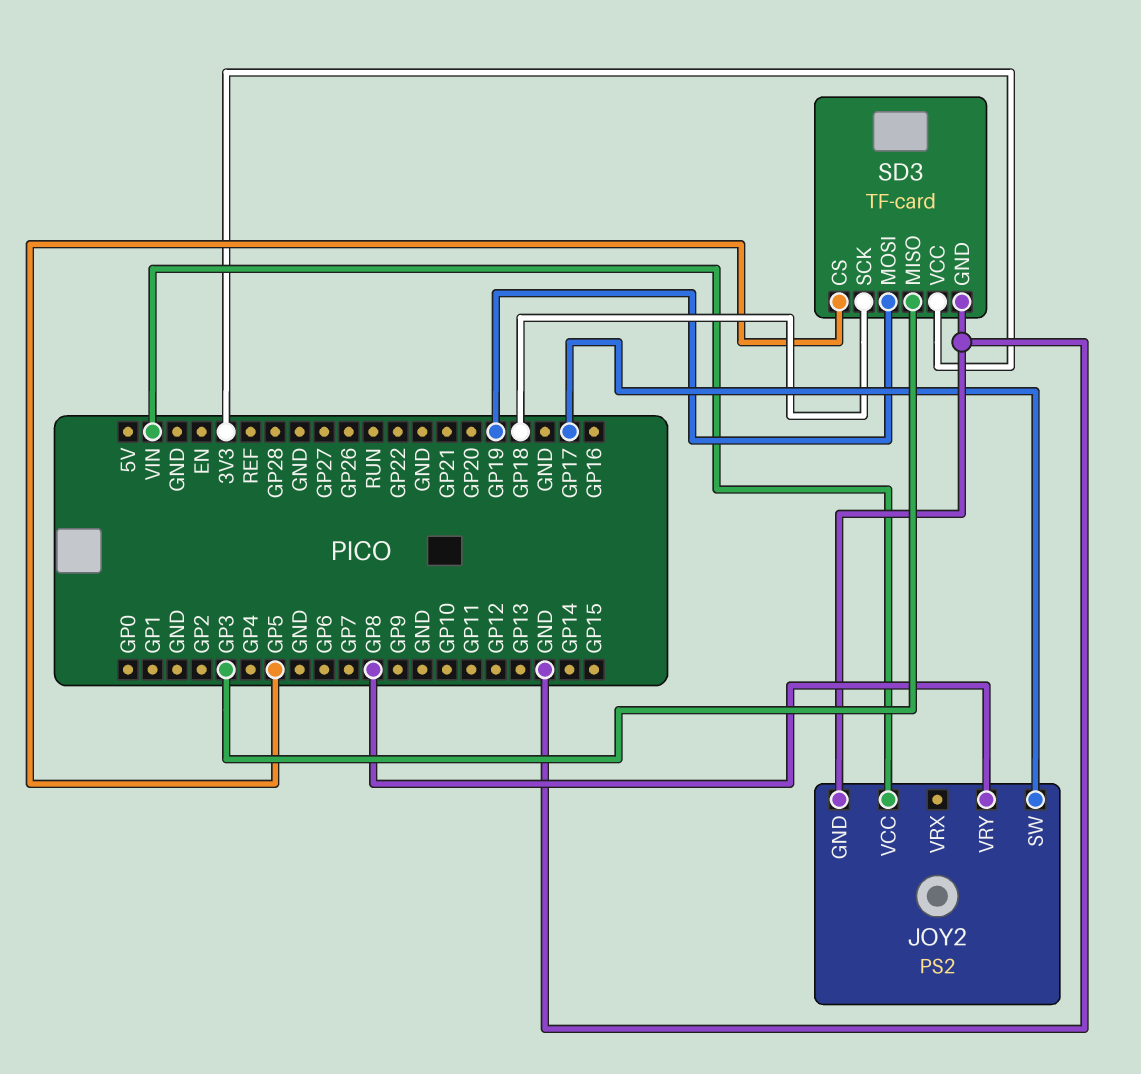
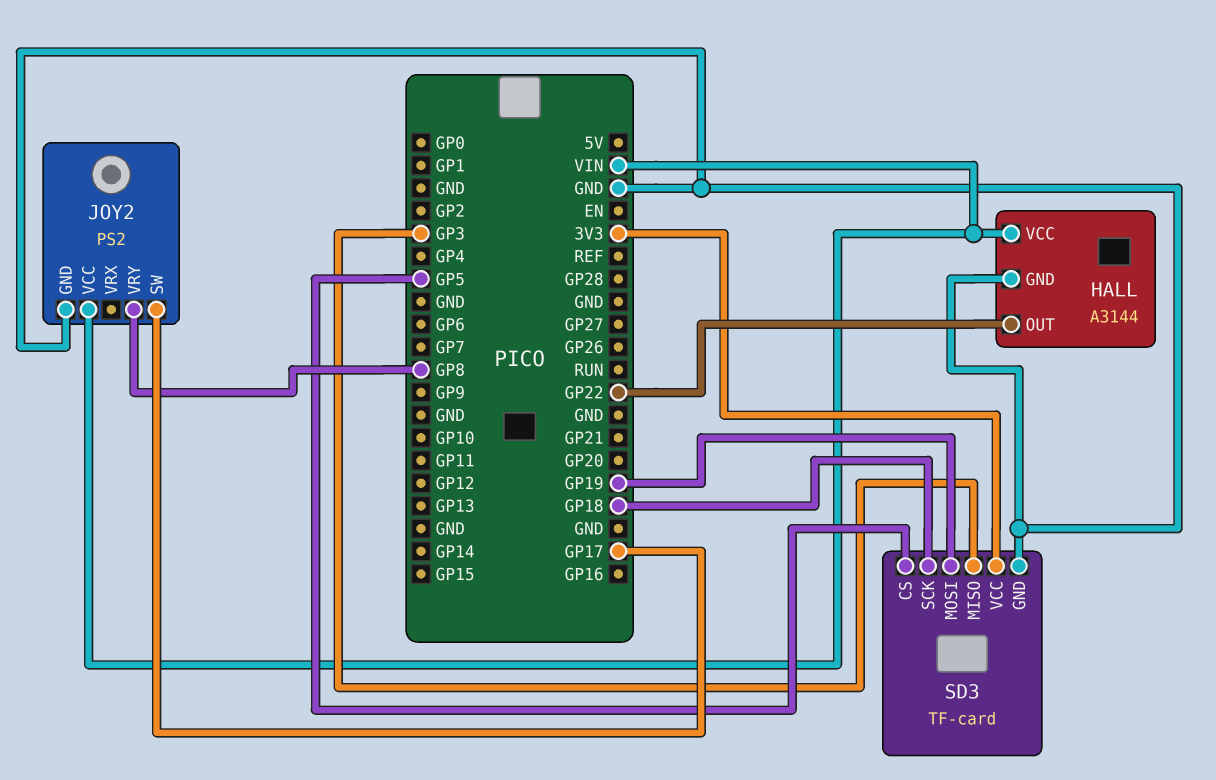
HALL: none -> A3144
HALL pin GND: none -> GND
HALL pin OUT: none -> GP22
HALL pin VCC: none -> VIN

